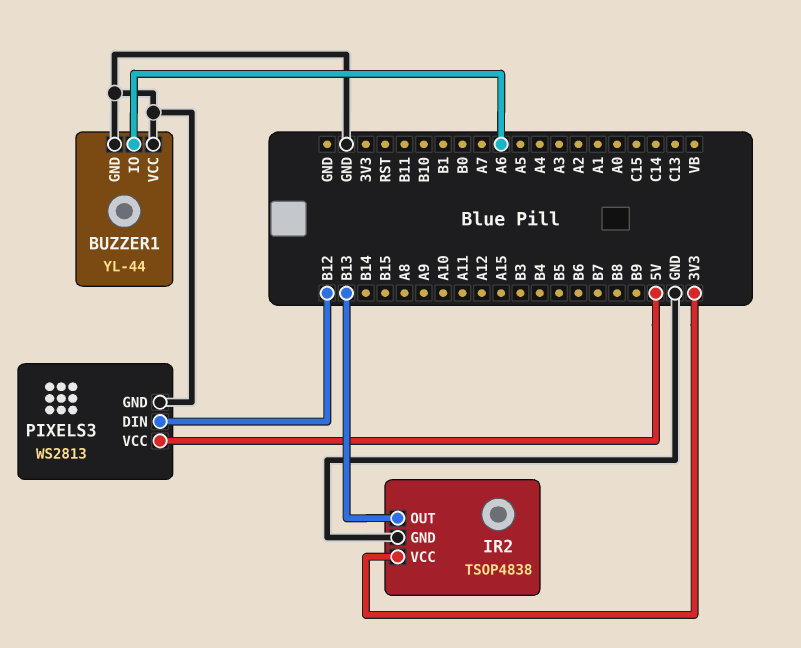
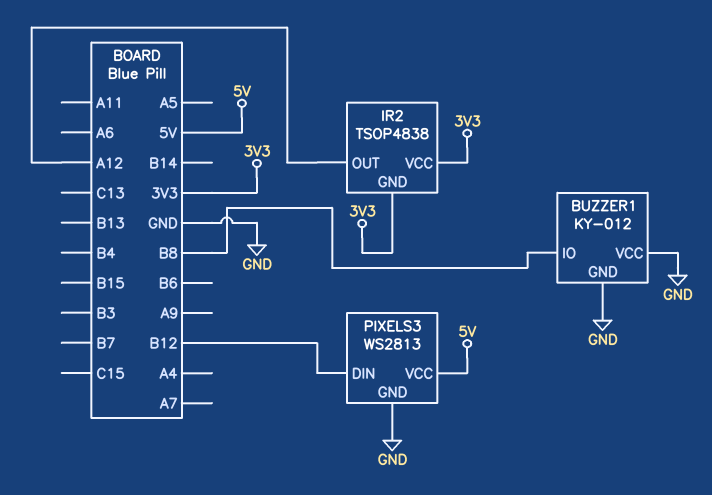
BUZZER1: YL-44 -> KY-012
BUZZER1 pin IO: A6 -> B8
IR2 pin GND: GND -> 3V3
IR2 pin OUT: B13 -> A12

